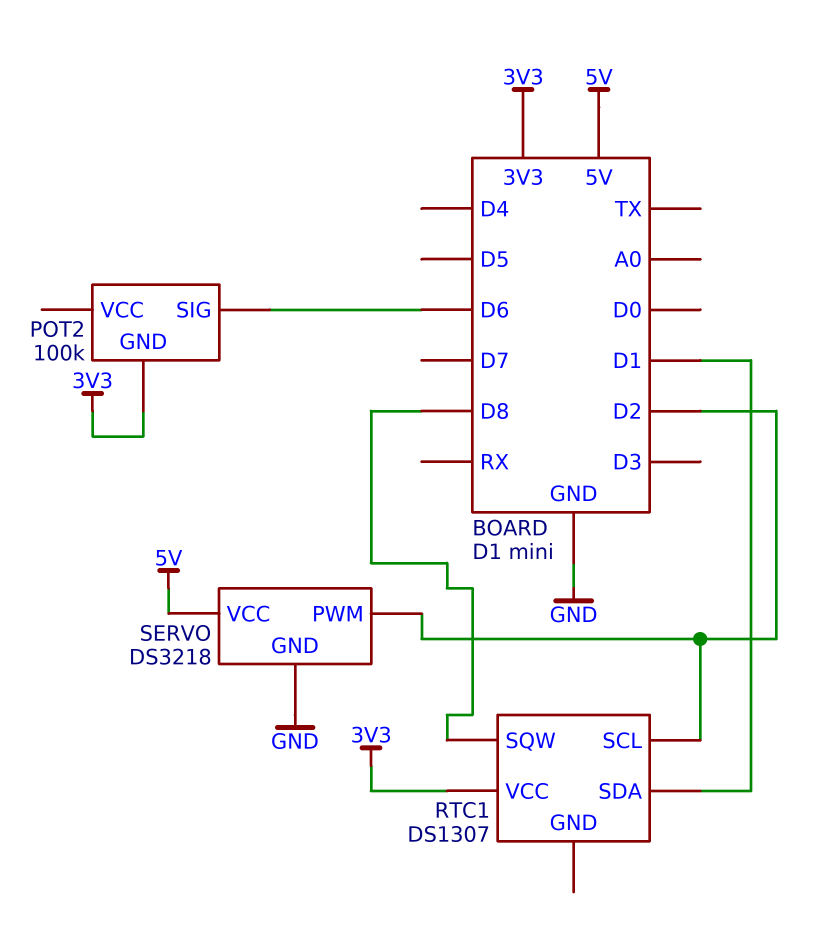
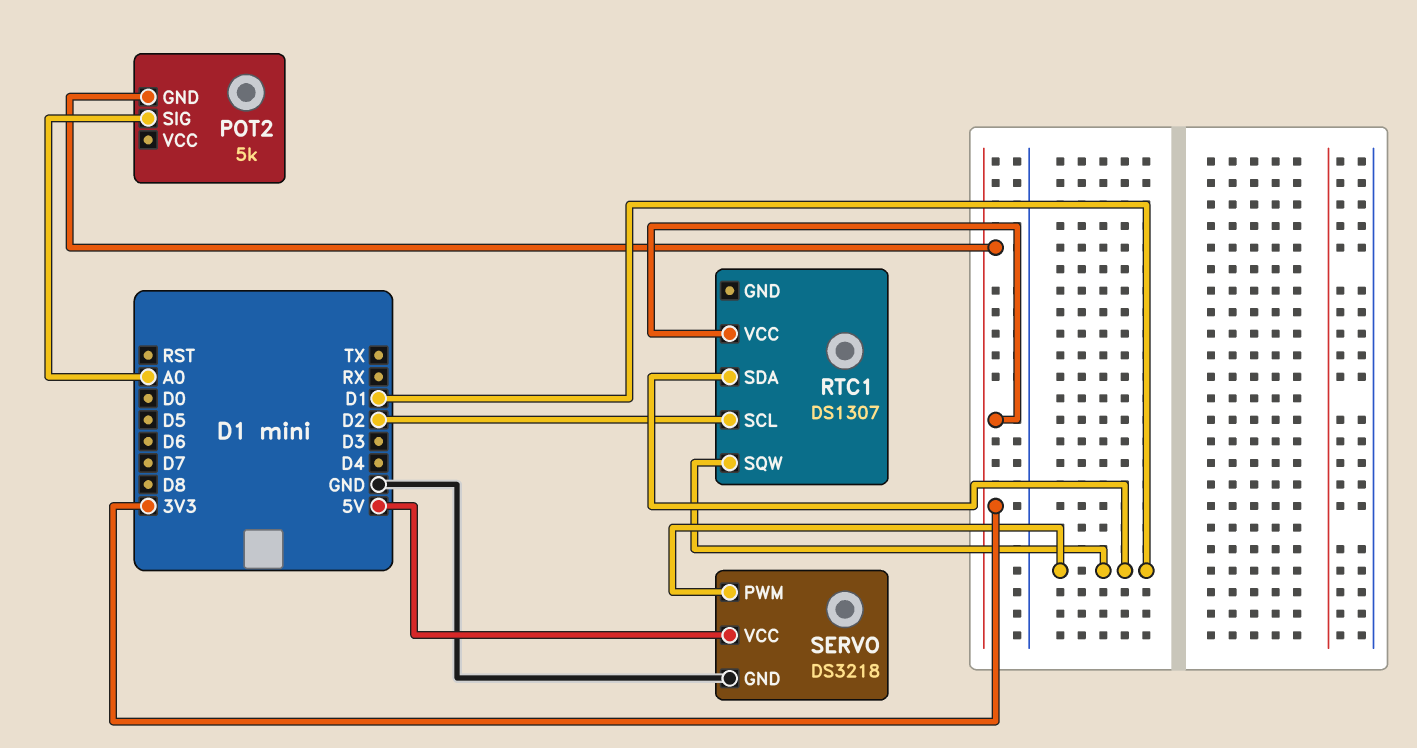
POT2: 100k -> 5k
POT2 pin SIG: D6 -> A0
RTC1 pin SQW: D8 -> D1
SERVO pin PWM: D2 -> D1

